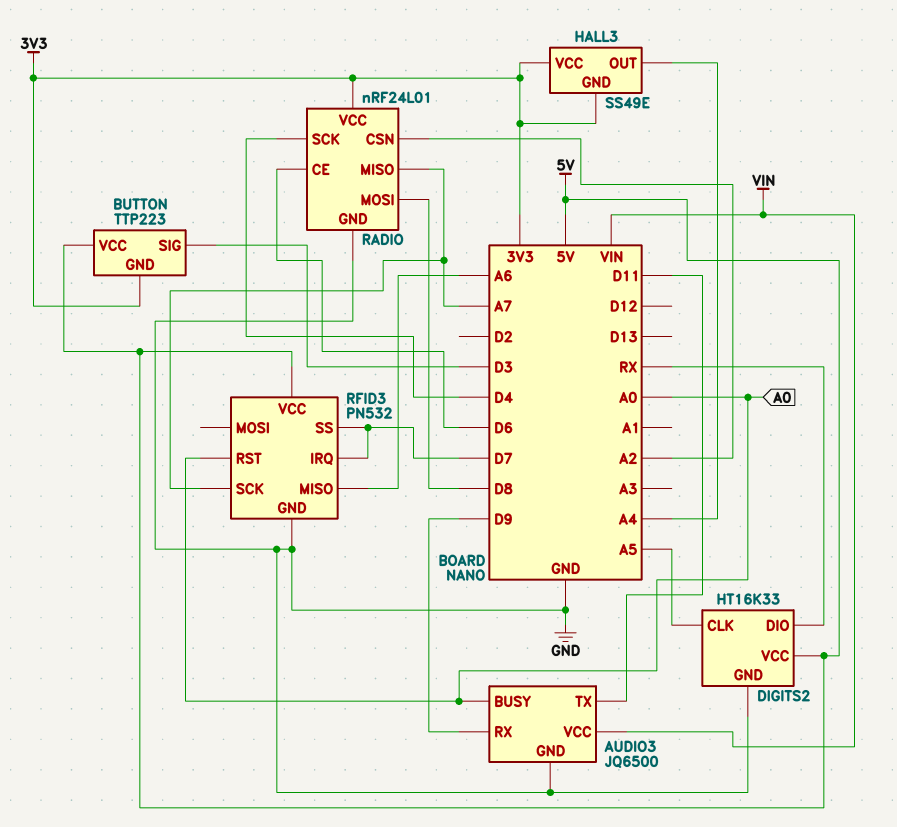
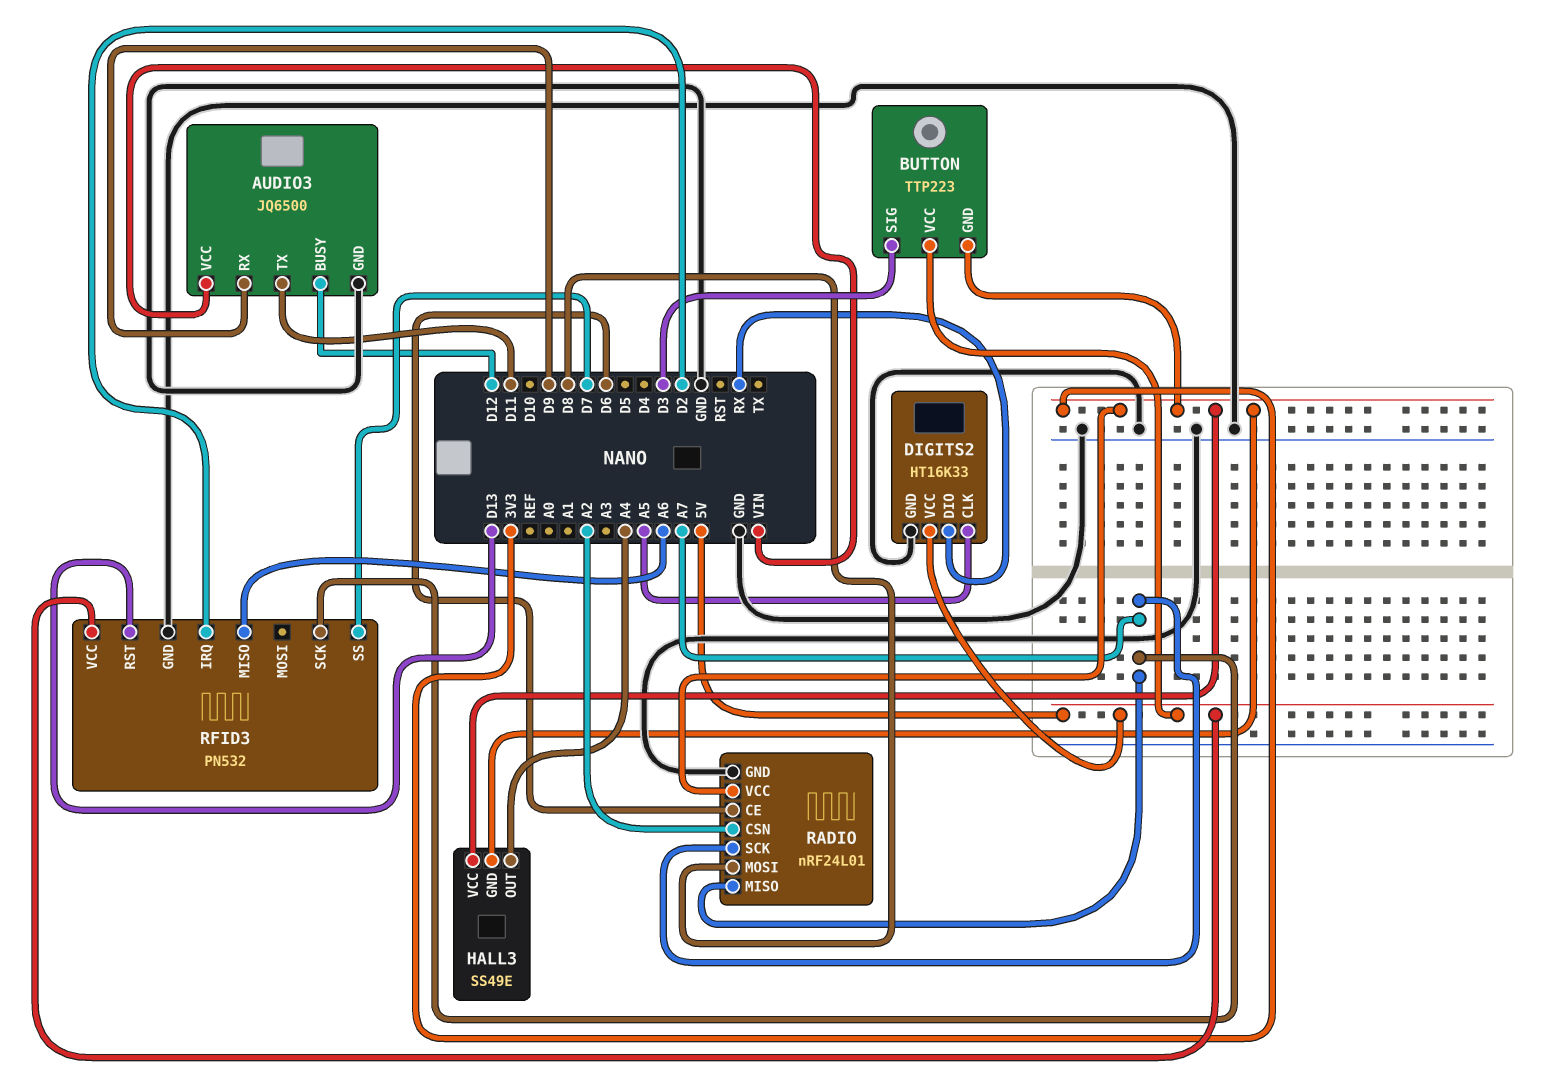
AUDIO3 pin BUSY: A0 -> D12
RADIO pin SCK: D4 -> A7
RFID3 pin IRQ: D7 -> D2
RFID3 pin RST: A0 -> D13

